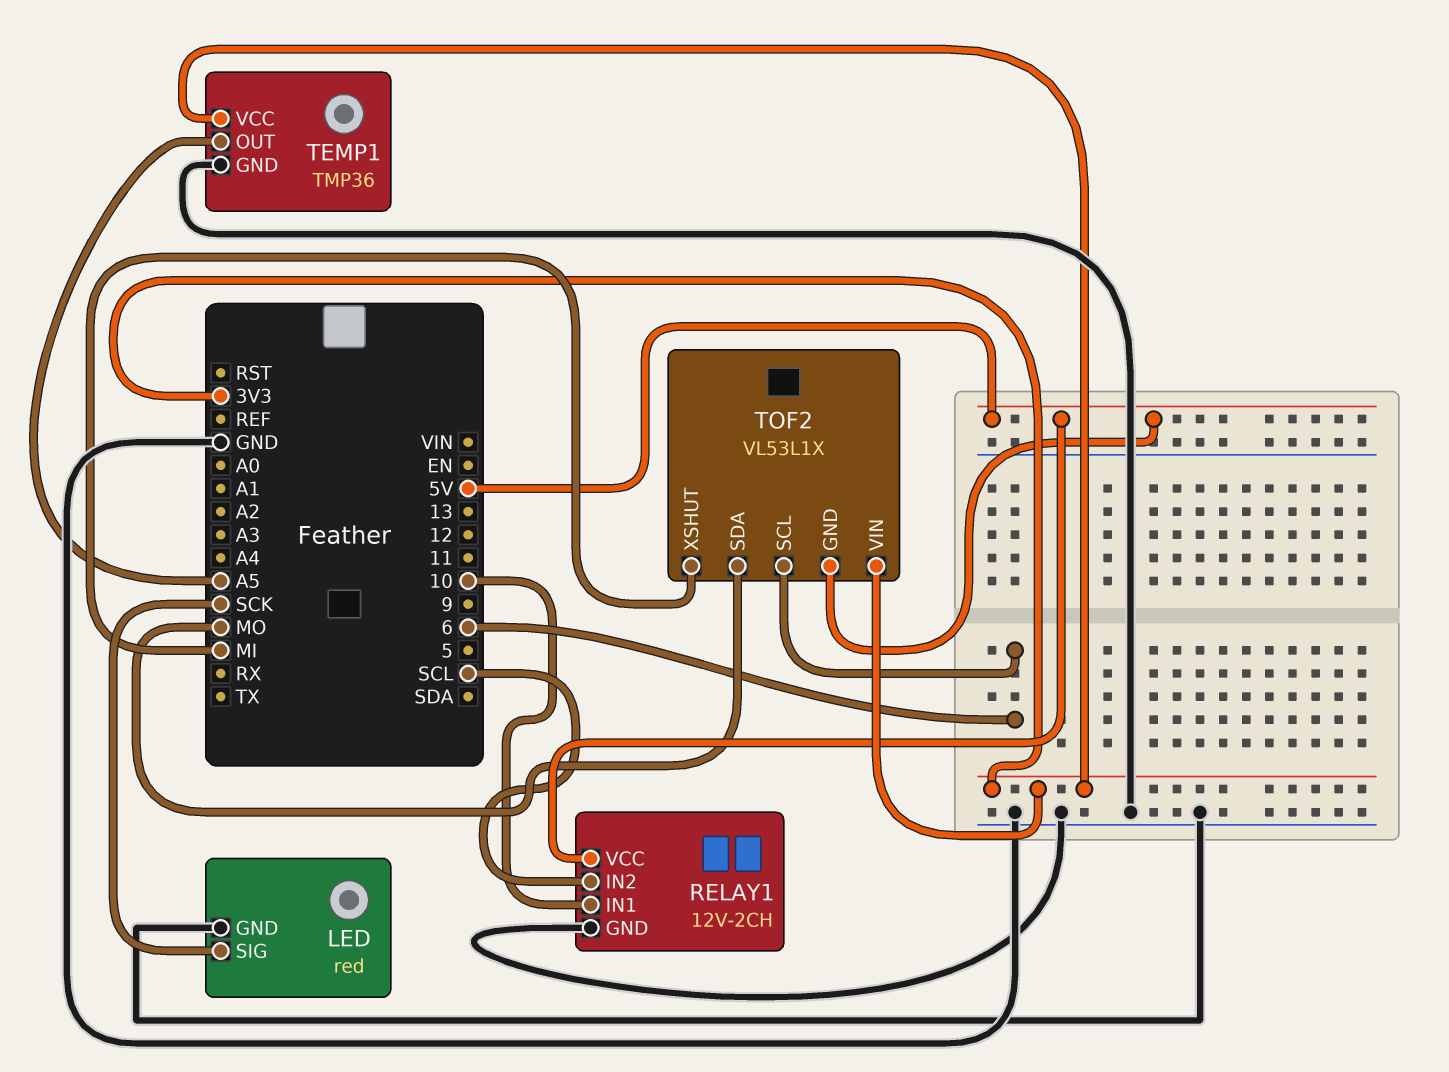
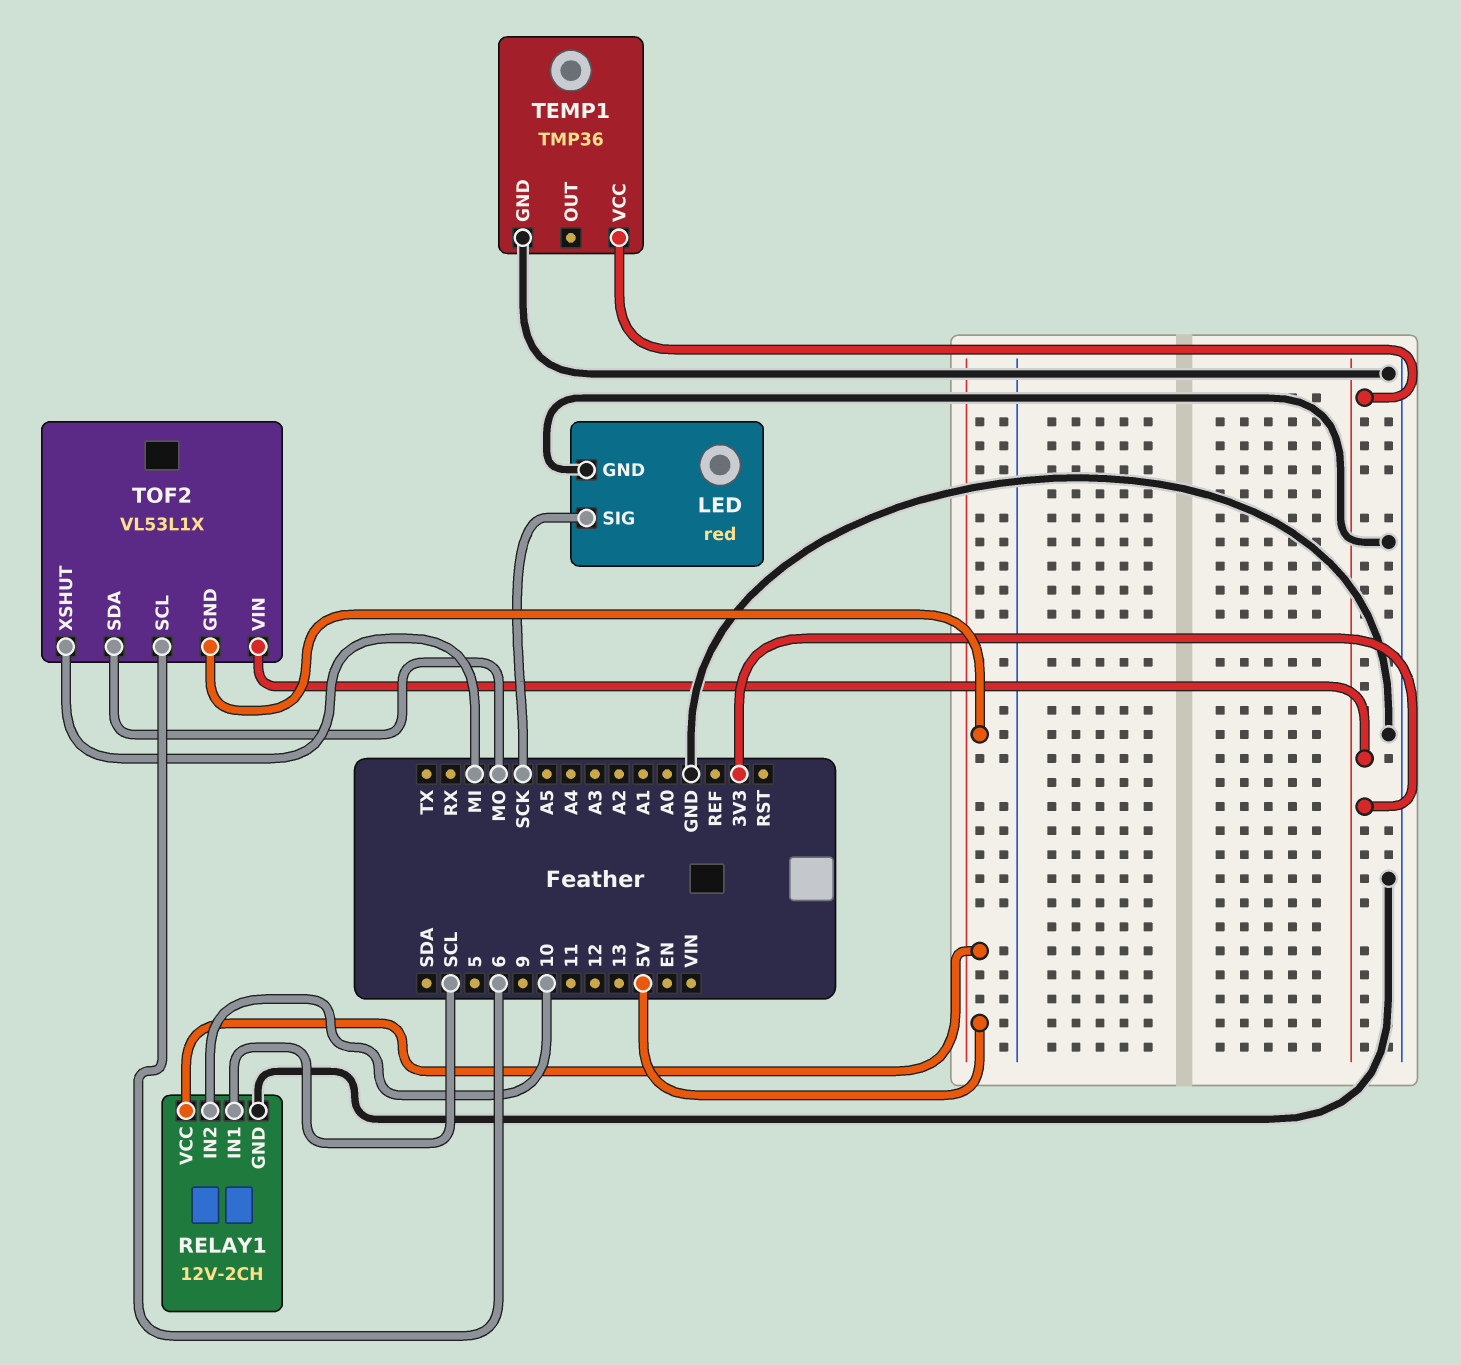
RELAY1 pin IN1: 10 -> SCL
RELAY1 pin IN2: SCL -> 10
TEMP1 pin OUT: A5 -> none

